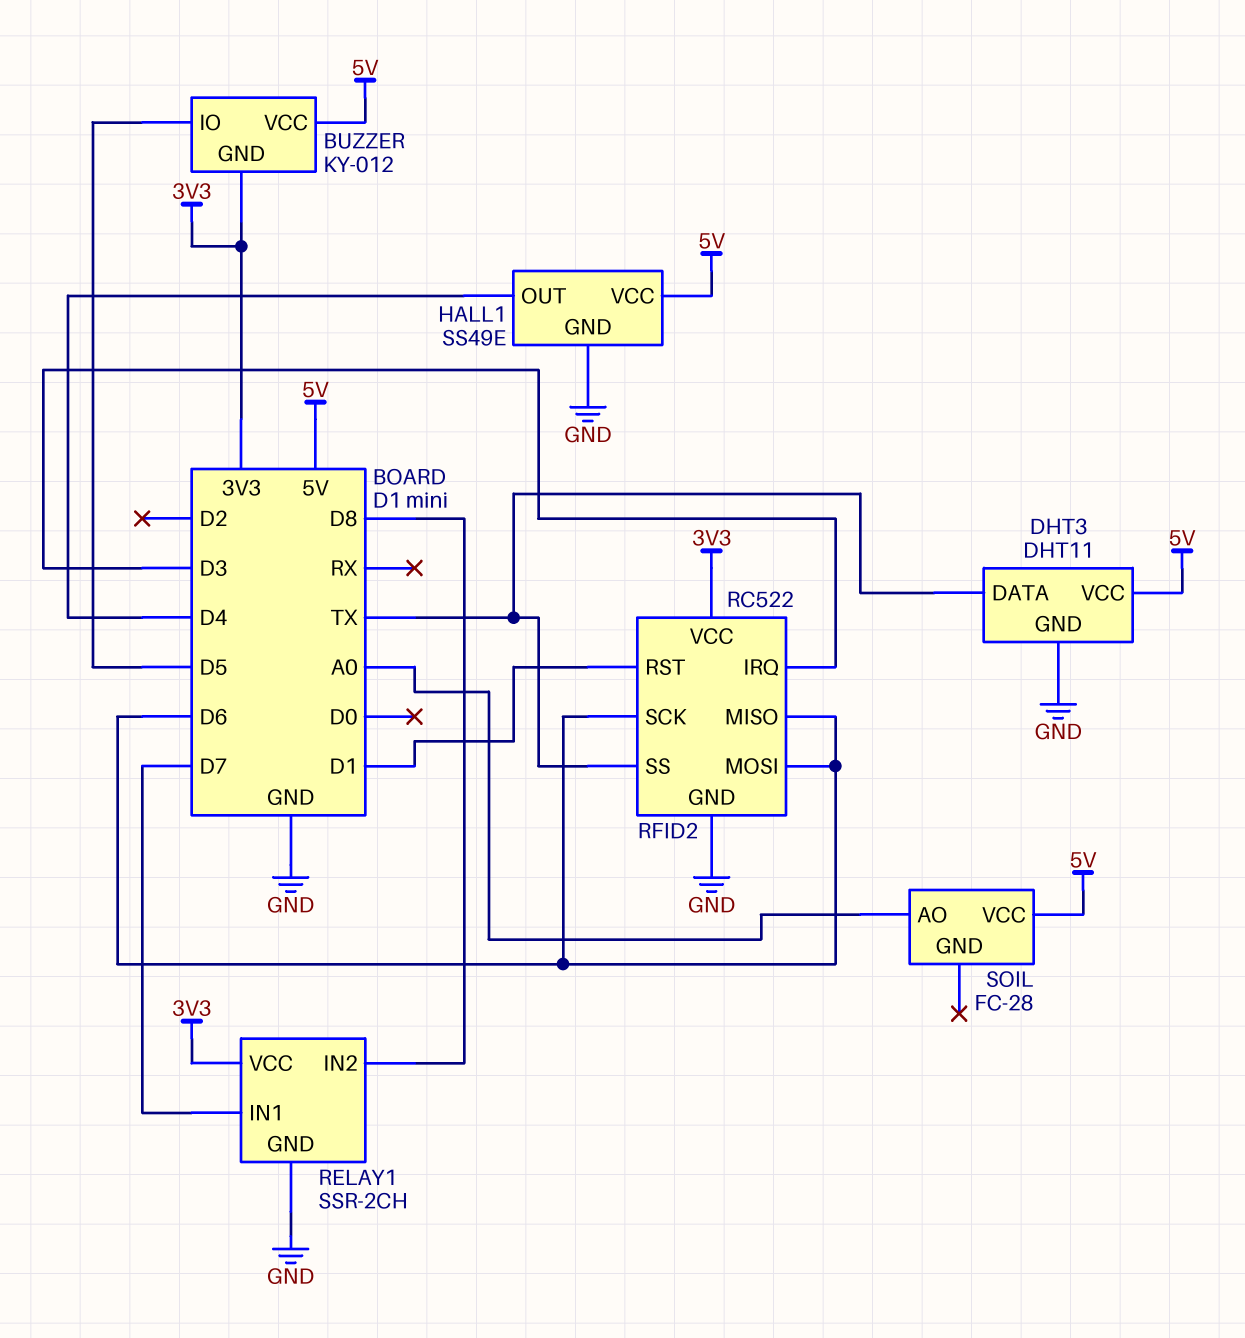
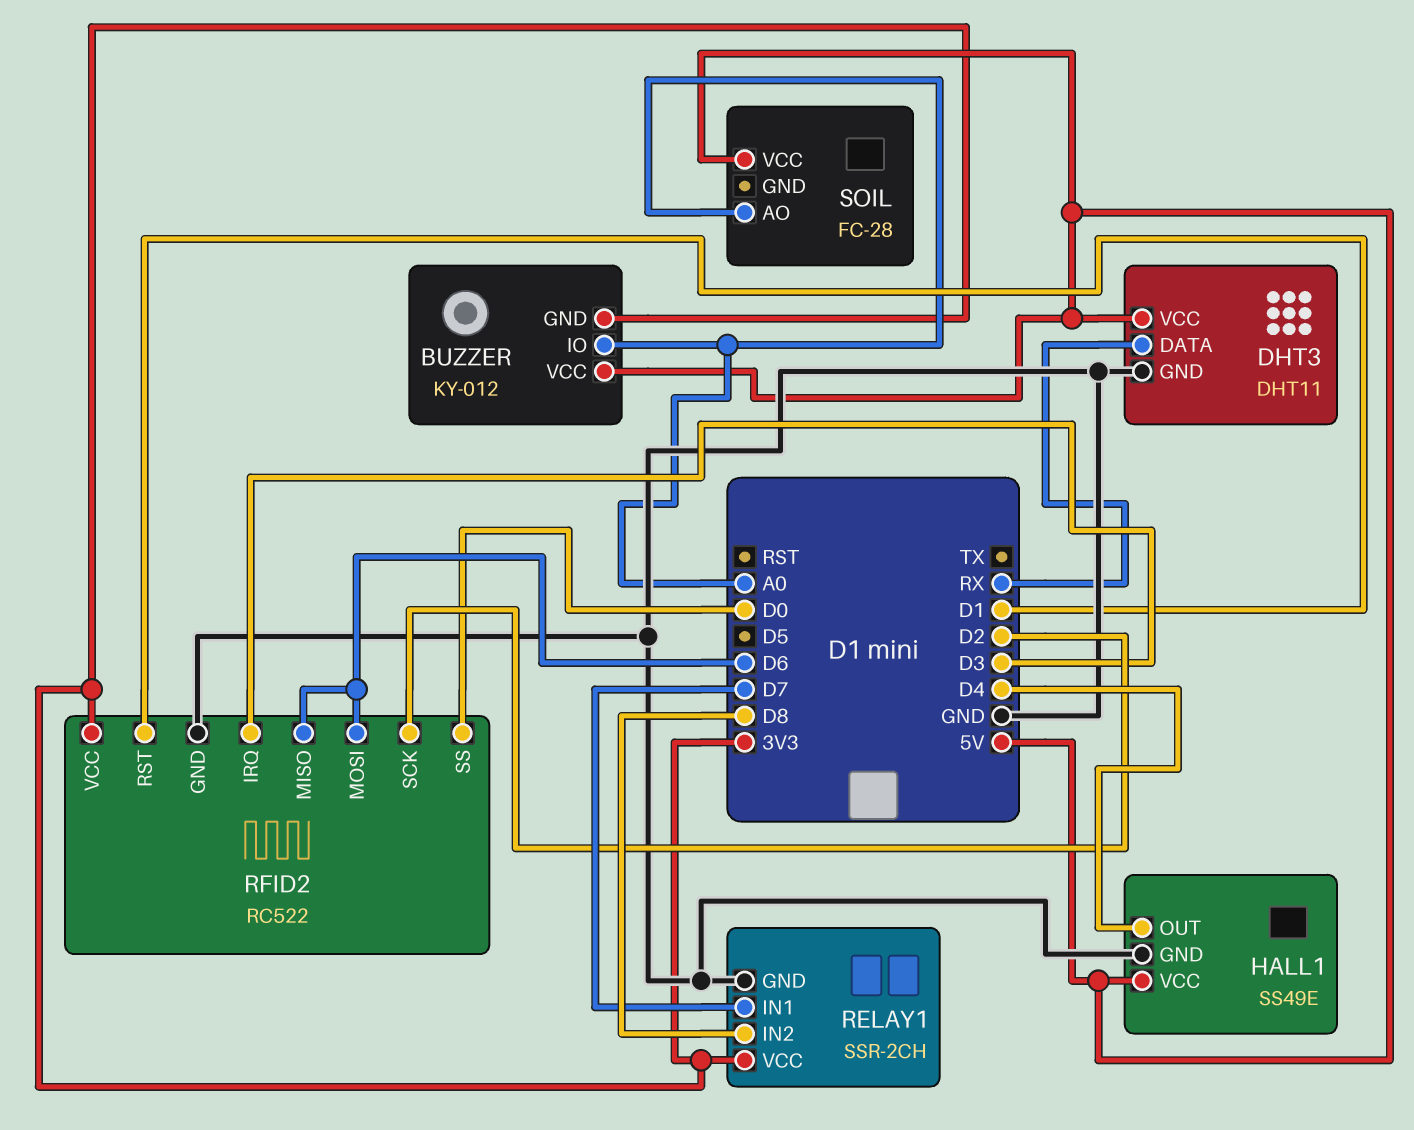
BUZZER pin IO: D5 -> A0
DHT3 pin DATA: TX -> RX
RFID2 pin SCK: D6 -> D2
RFID2 pin SS: TX -> D0

